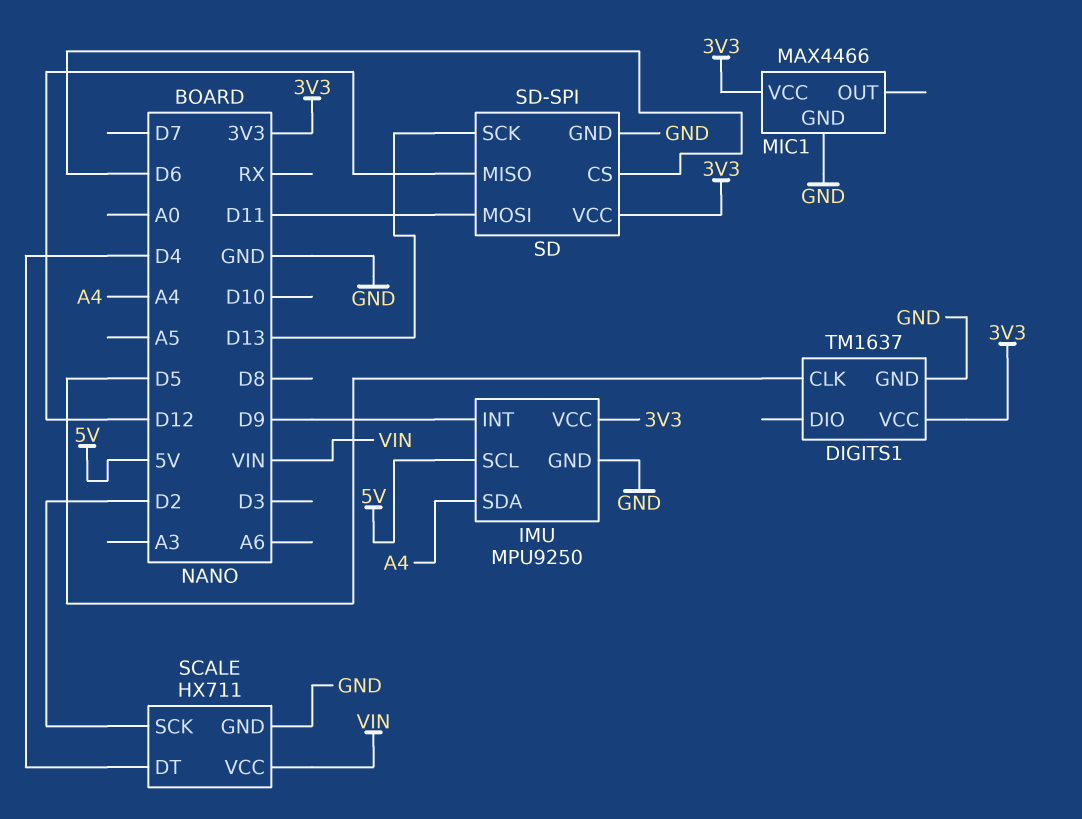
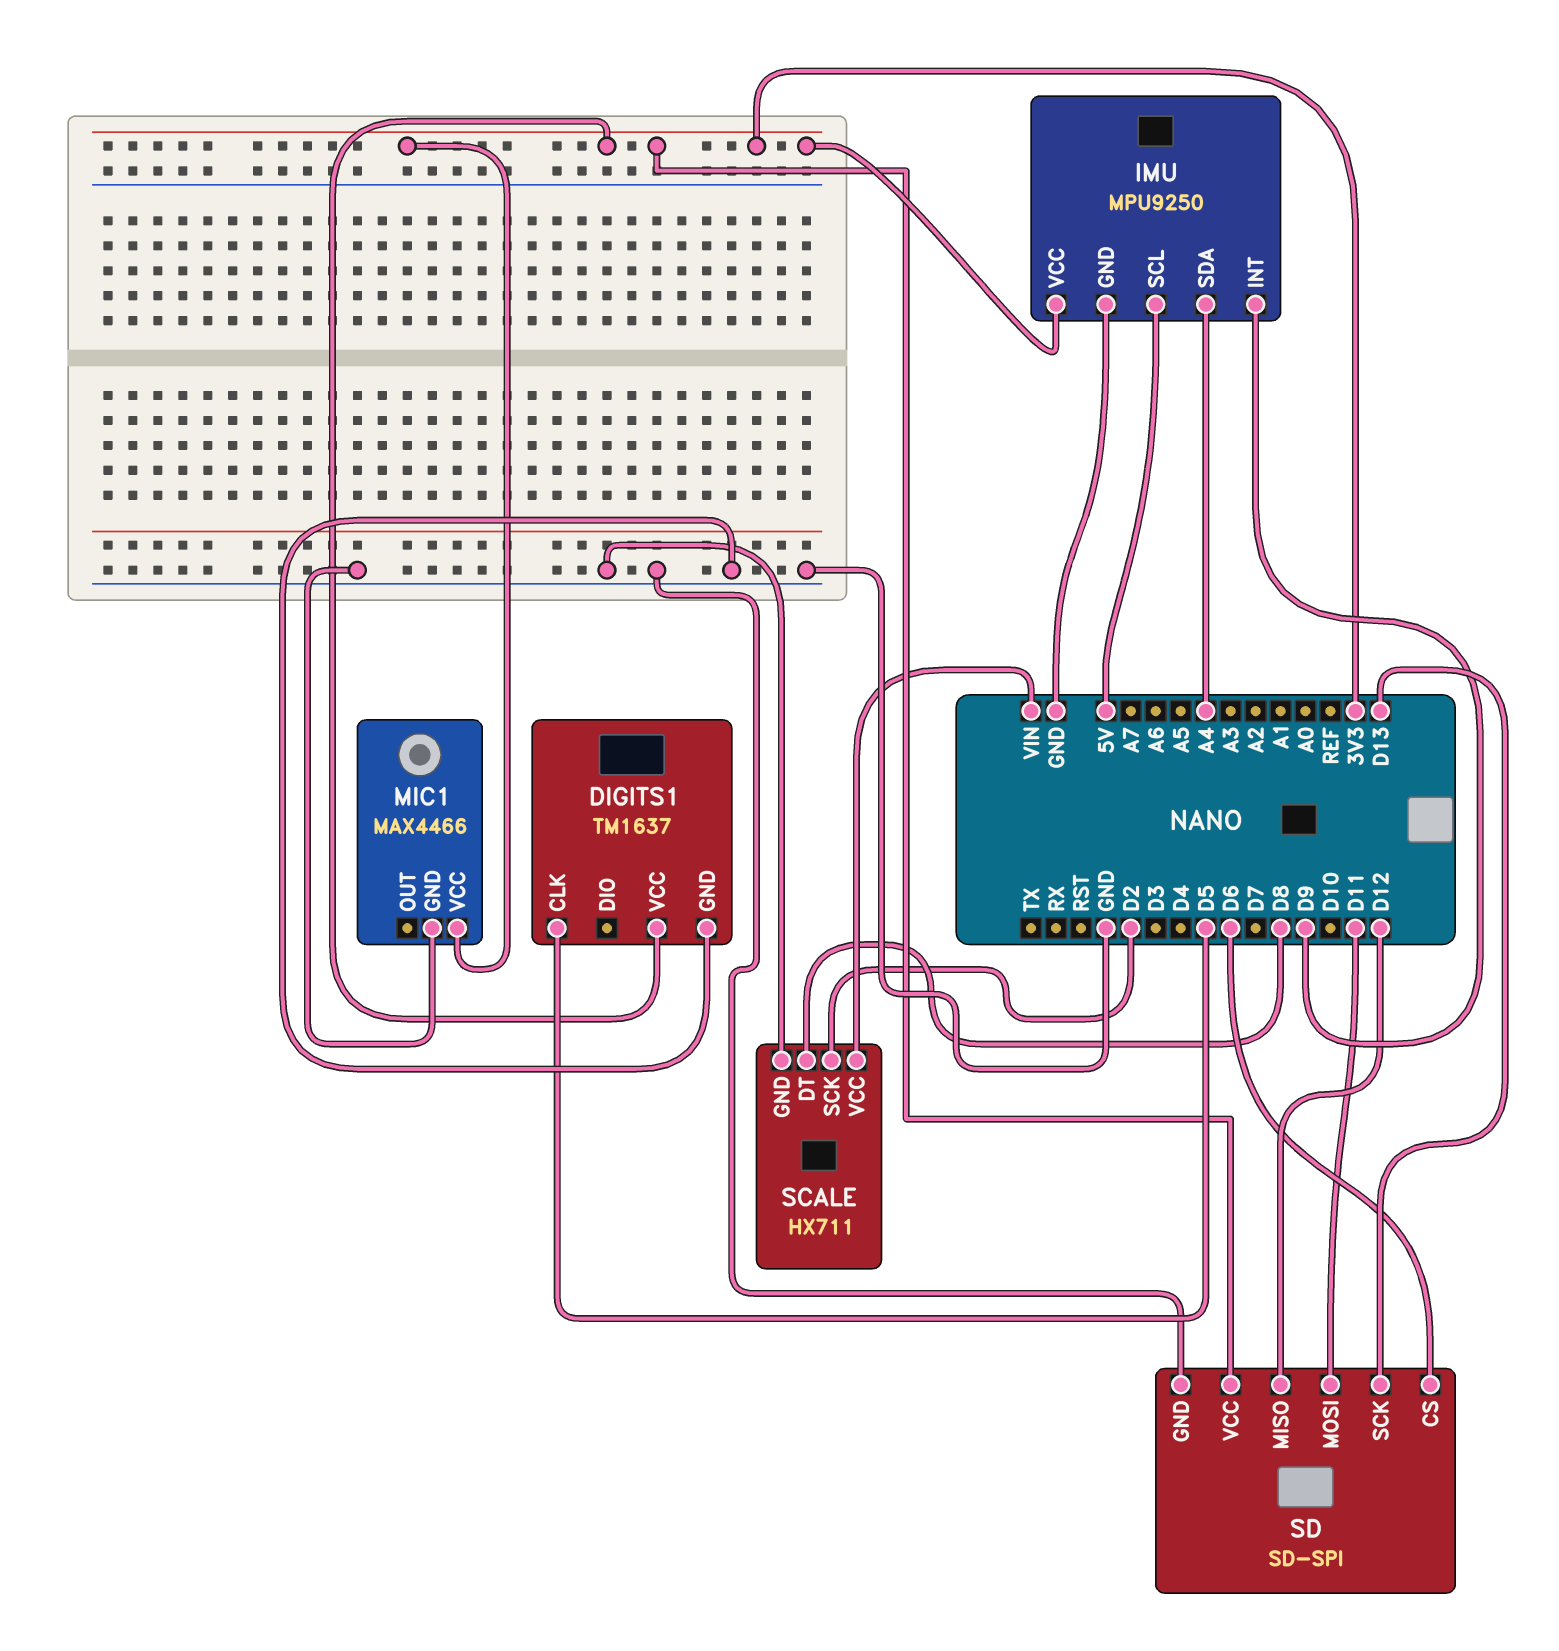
SCALE pin DT: D4 -> D8

